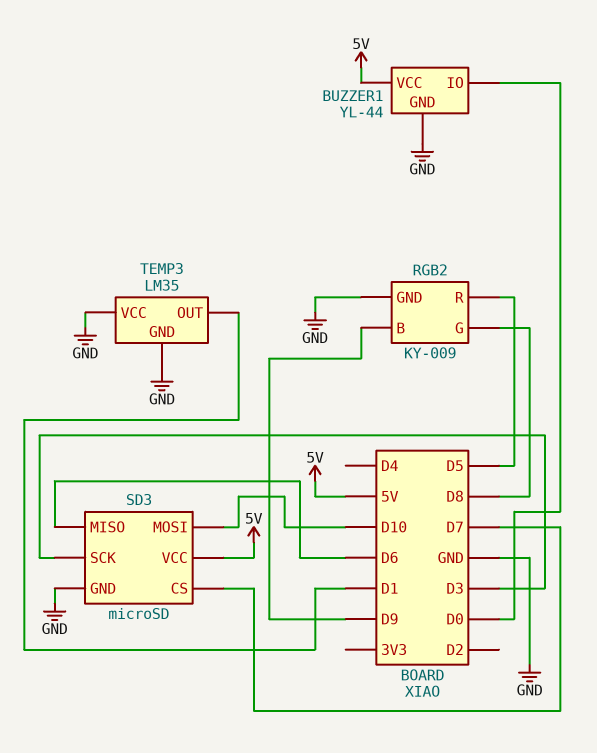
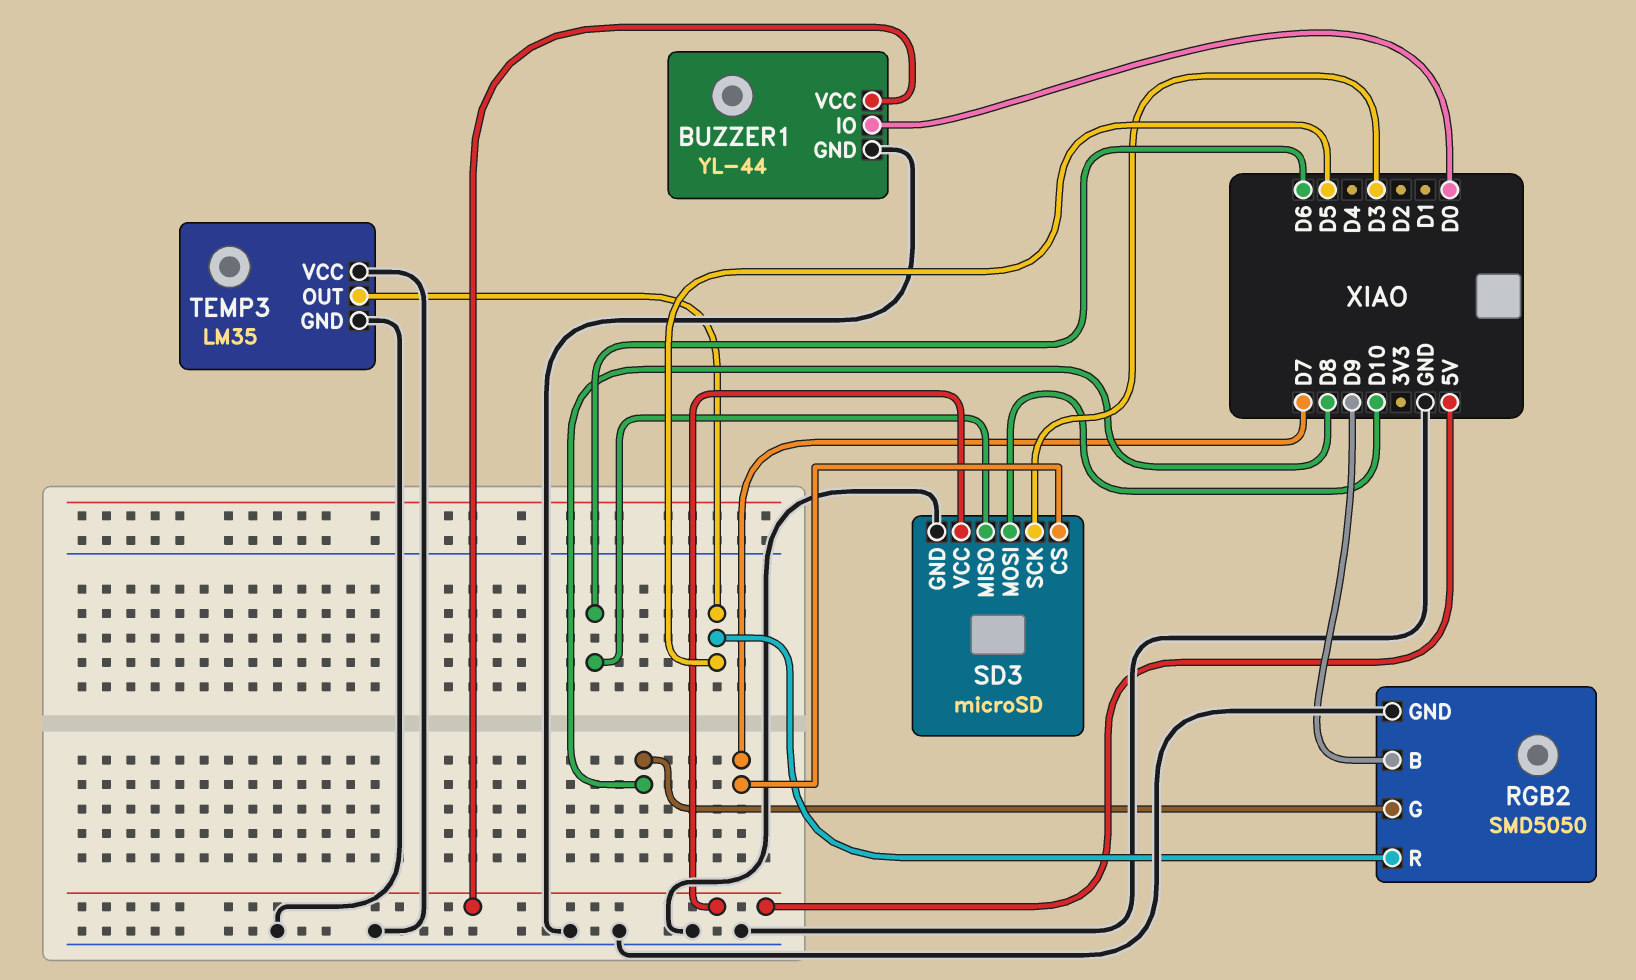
RGB2: KY-009 -> SMD5050
TEMP3 pin OUT: D1 -> D5

